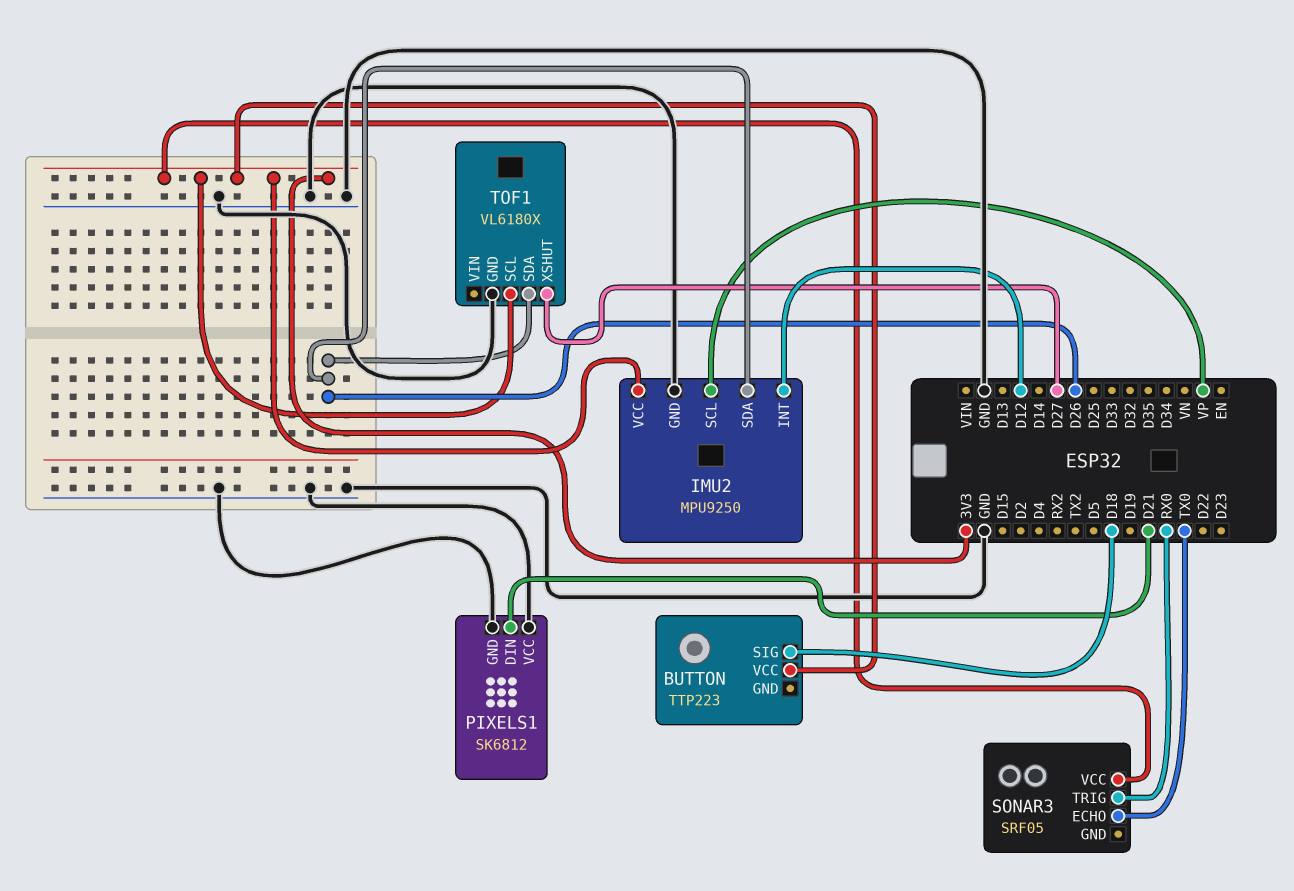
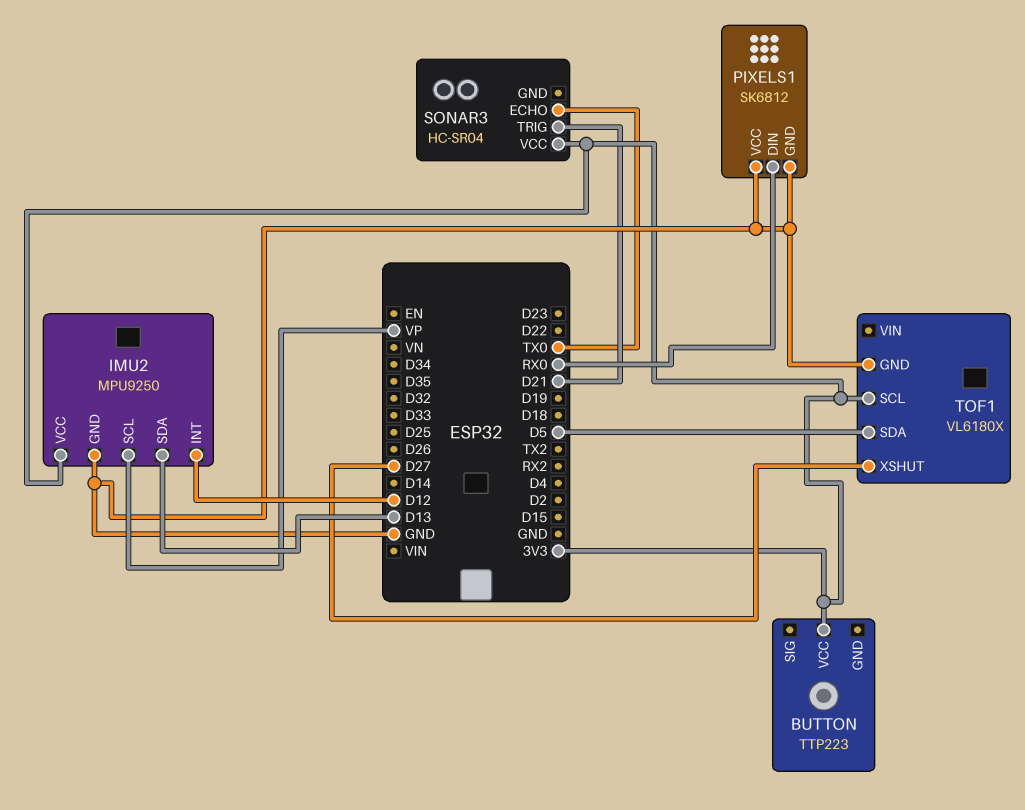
BUTTON pin SIG: D18 -> none
IMU2 pin SDA: D26 -> D13
PIXELS1 pin DIN: D21 -> RX0
SONAR3: SRF05 -> HC-SR04
SONAR3 pin TRIG: RX0 -> D21
TOF1 pin SDA: D26 -> D5

